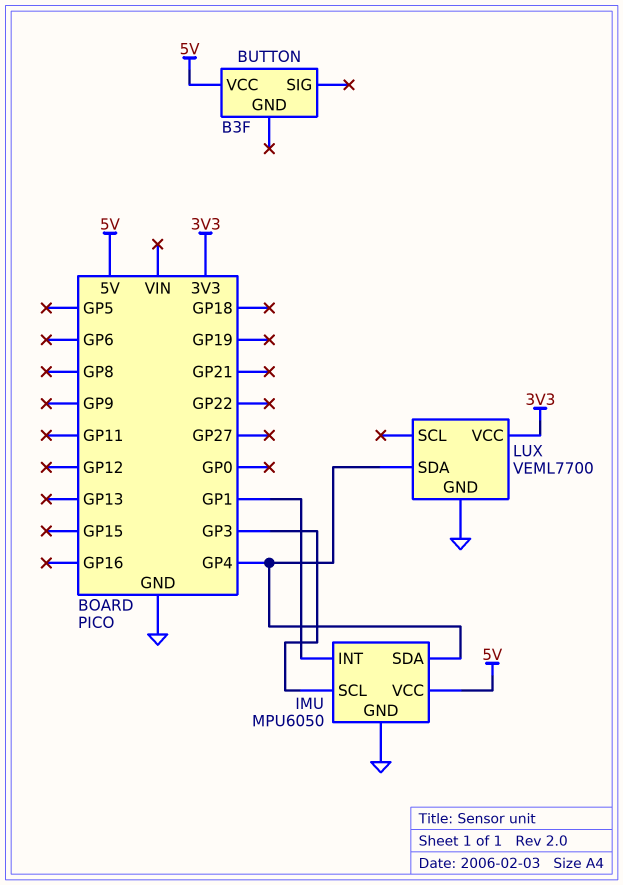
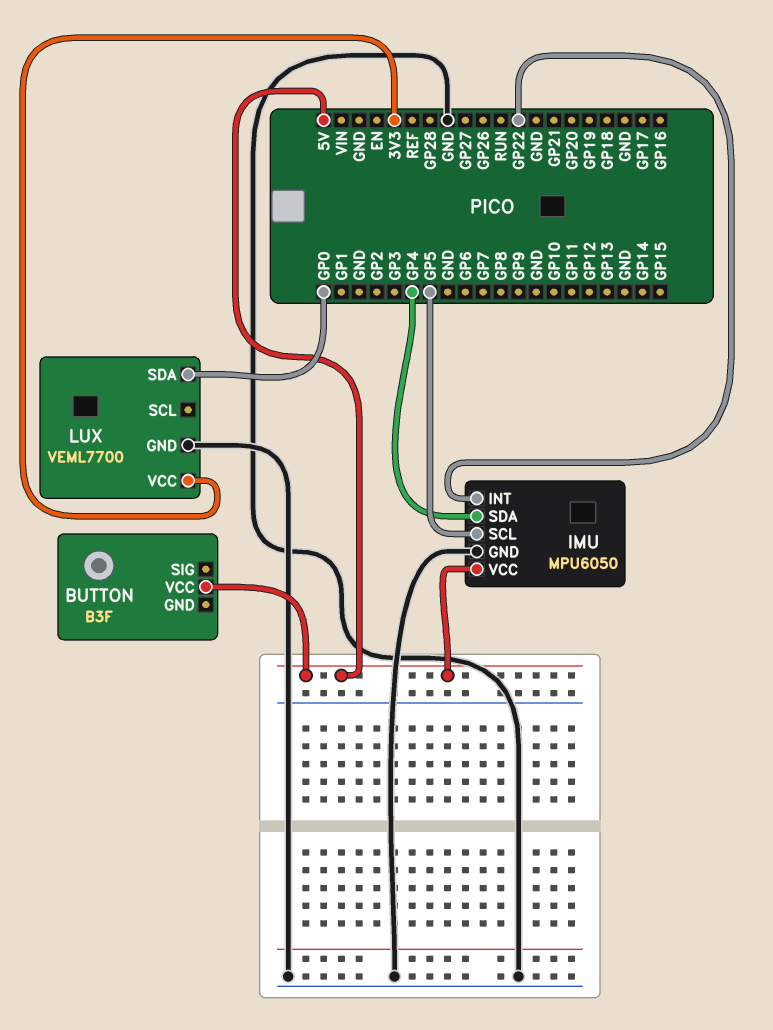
IMU pin INT: GP1 -> GP22
IMU pin SCL: GP3 -> GP5
LUX pin SDA: GP4 -> GP0

